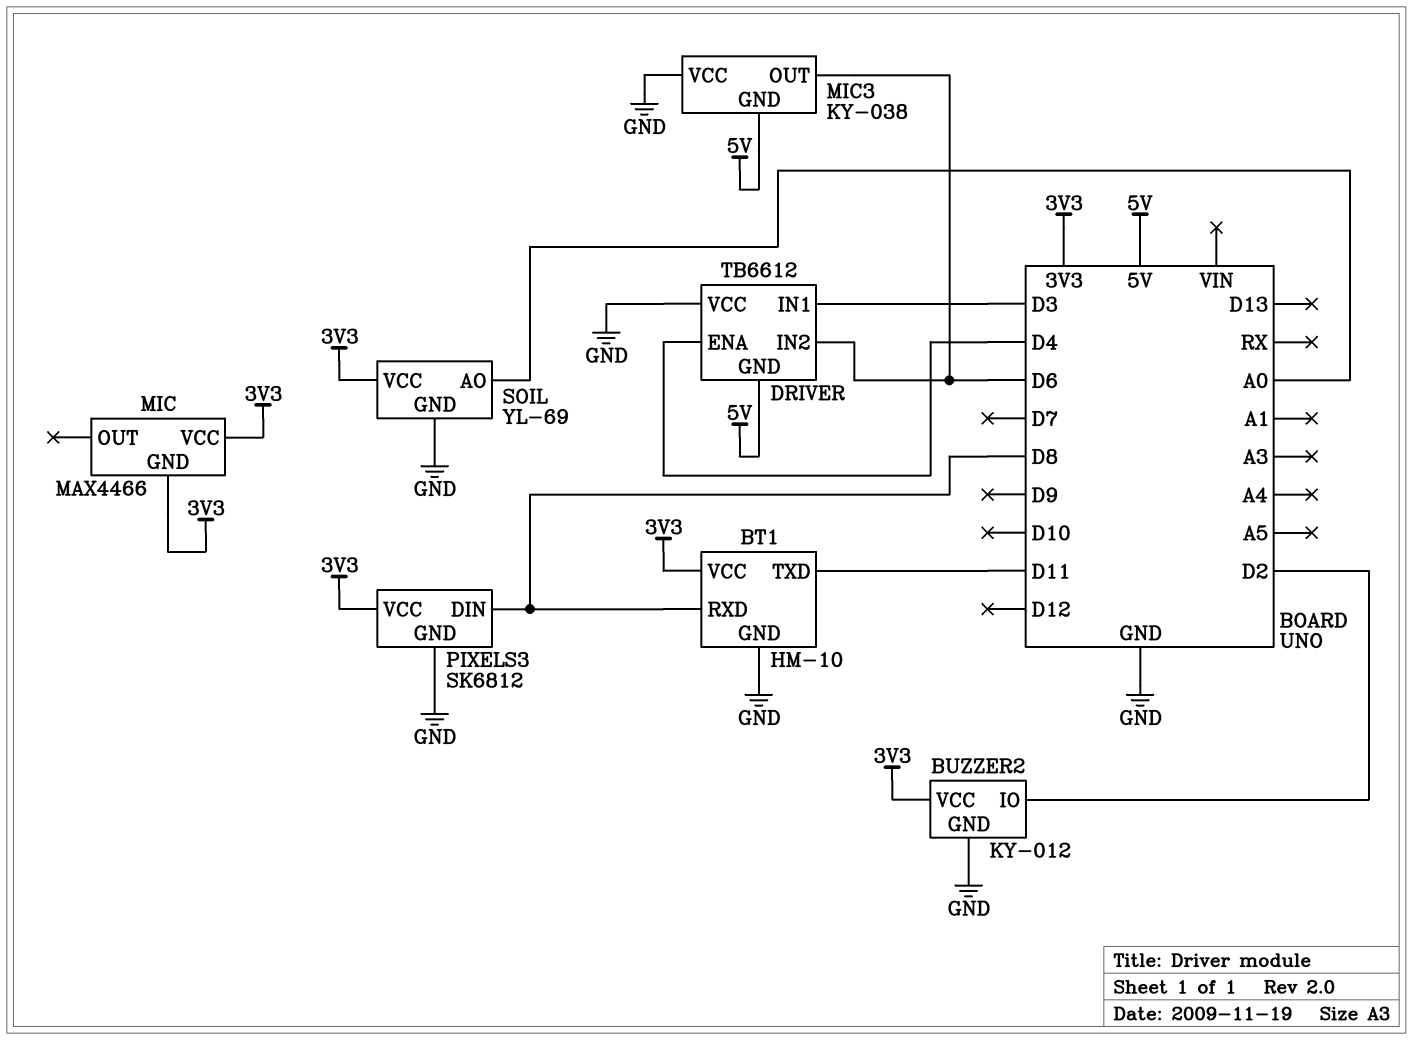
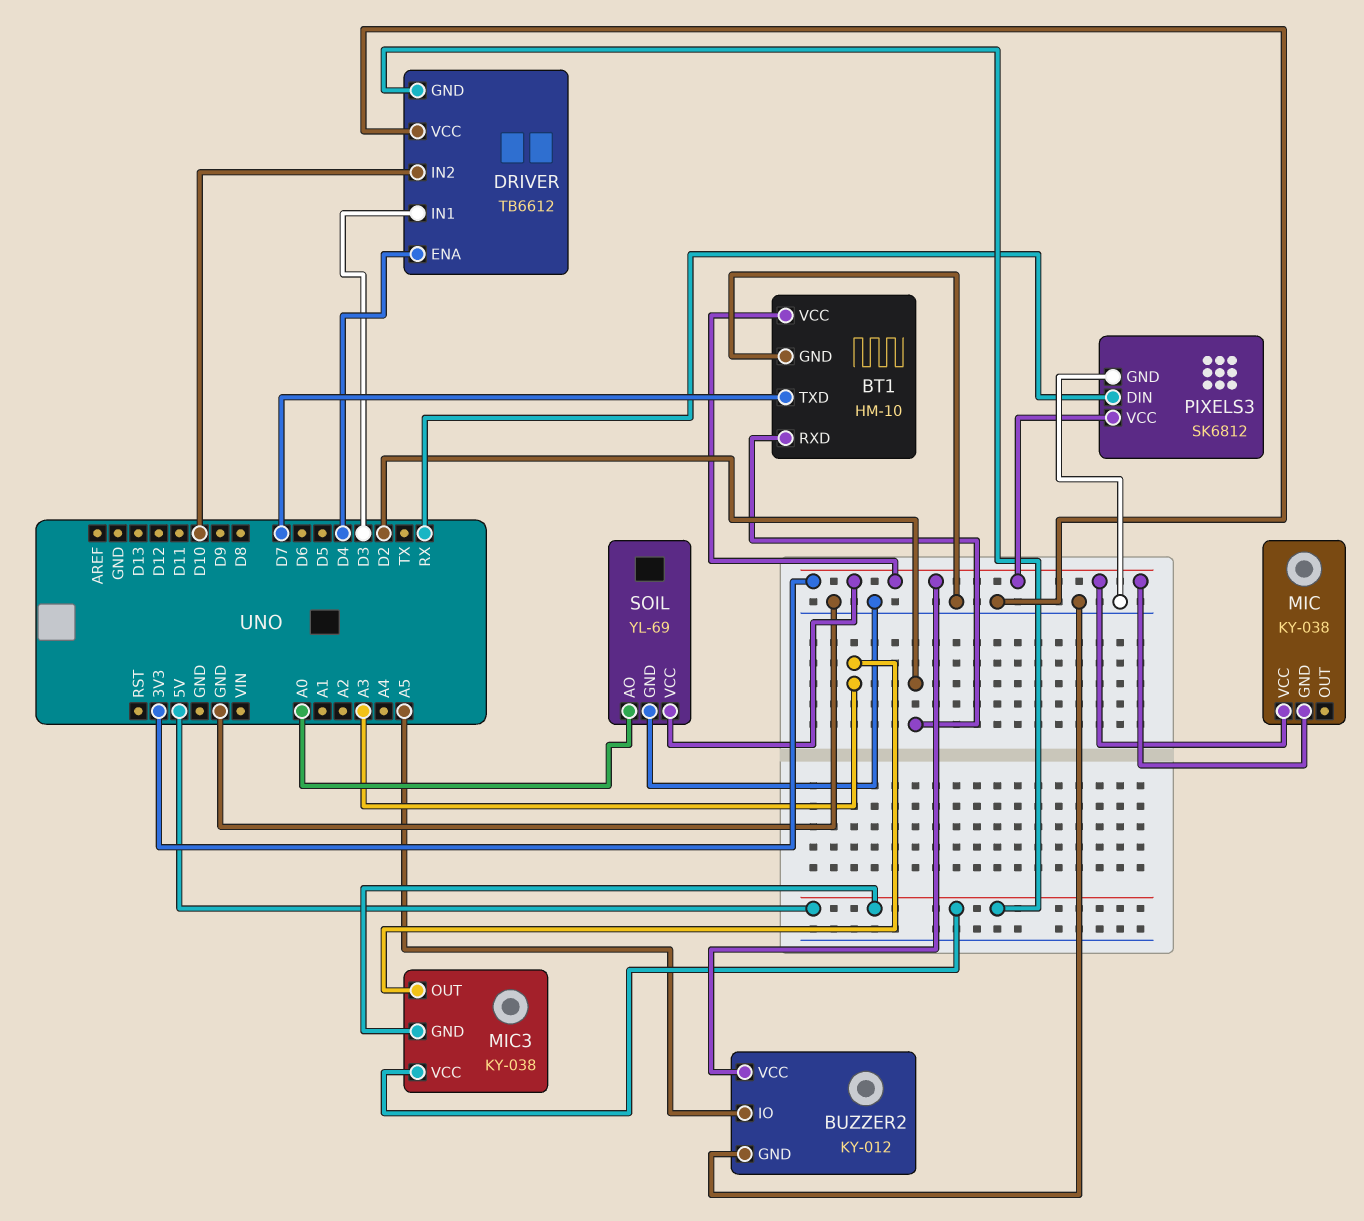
BT1 pin RXD: D8 -> D2
BT1 pin TXD: D11 -> D7
BUZZER2 pin IO: D2 -> A5
DRIVER pin IN2: D6 -> D10
MIC: MAX4466 -> KY-038
MIC3 pin OUT: D6 -> A3
MIC3 pin VCC: GND -> 5V
PIXELS3 pin DIN: D8 -> RX

